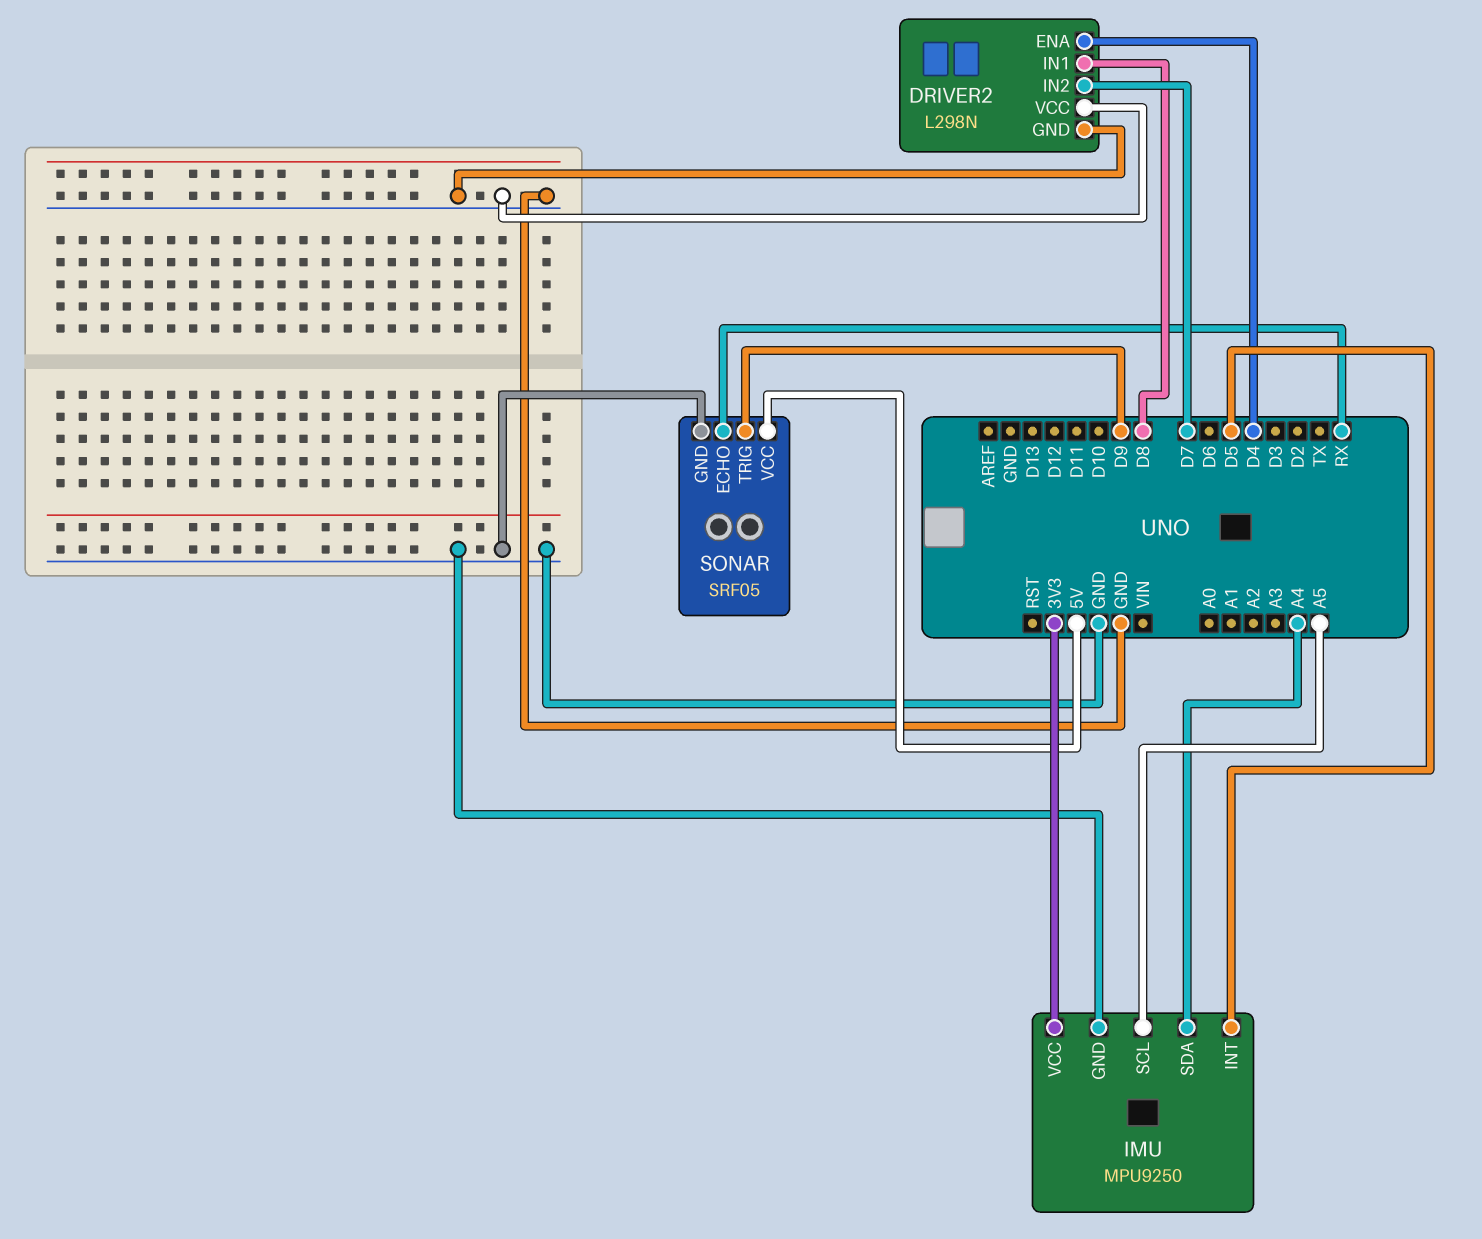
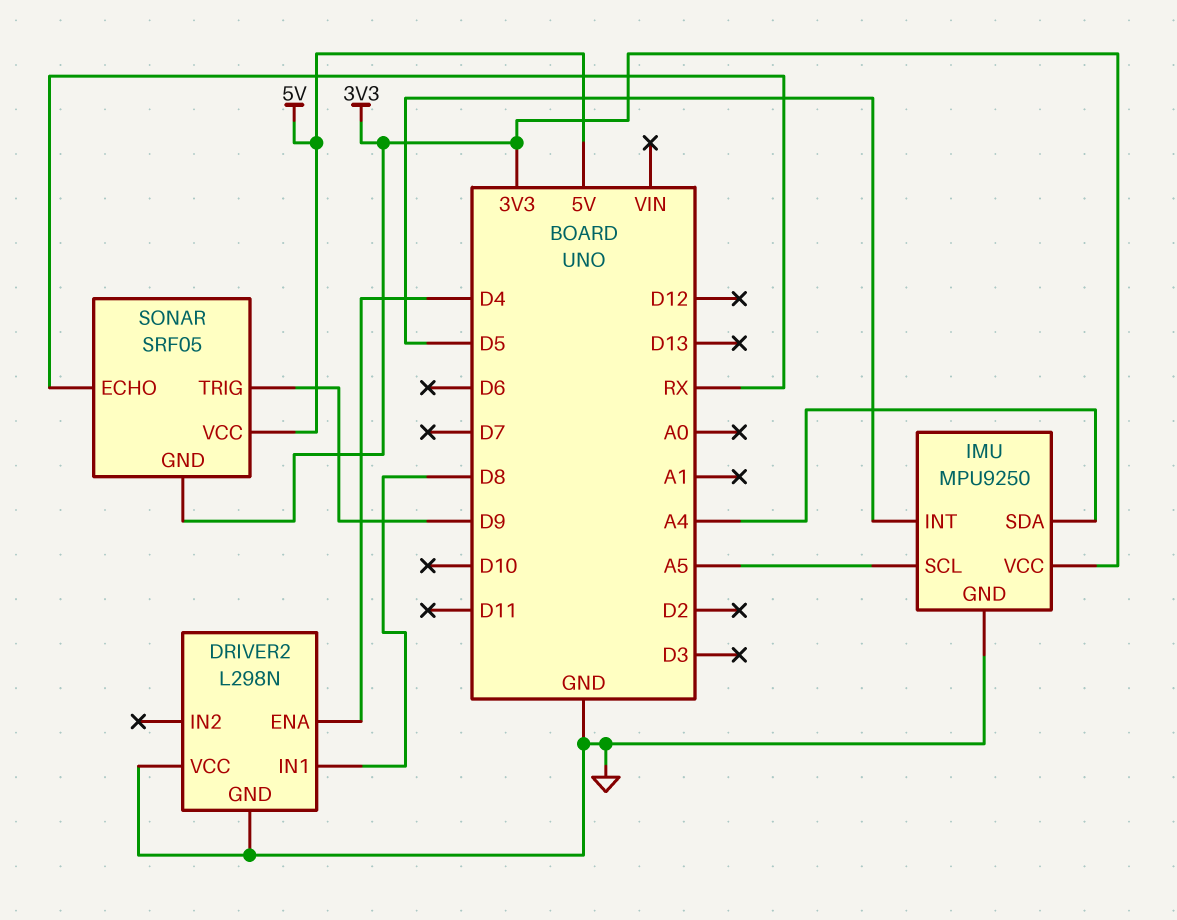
DRIVER2 pin IN2: D7 -> none
SONAR pin GND: GND -> 3V3

